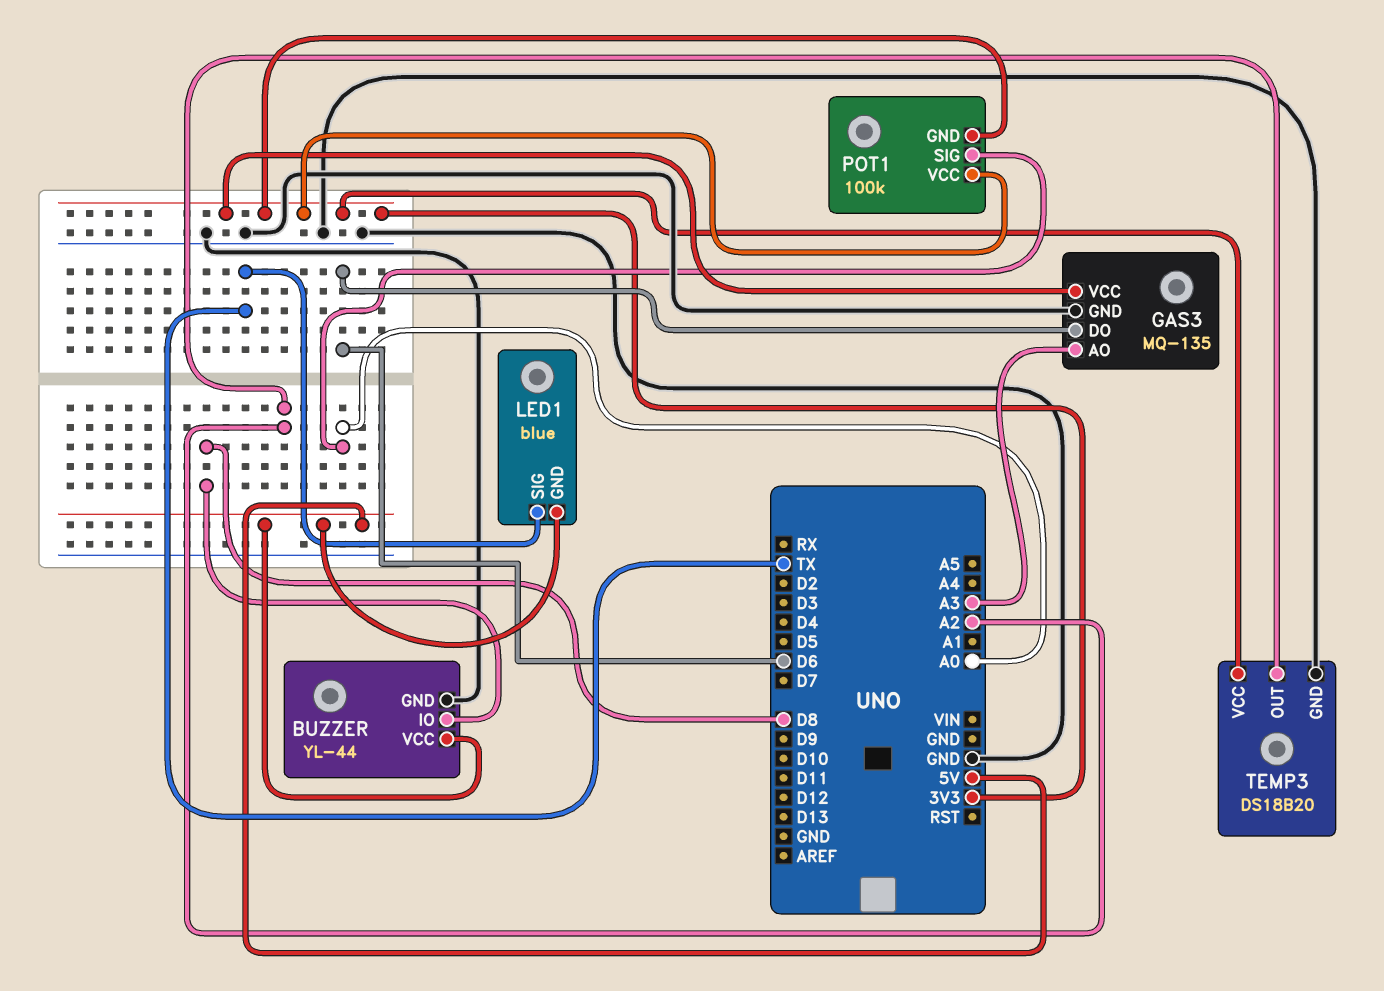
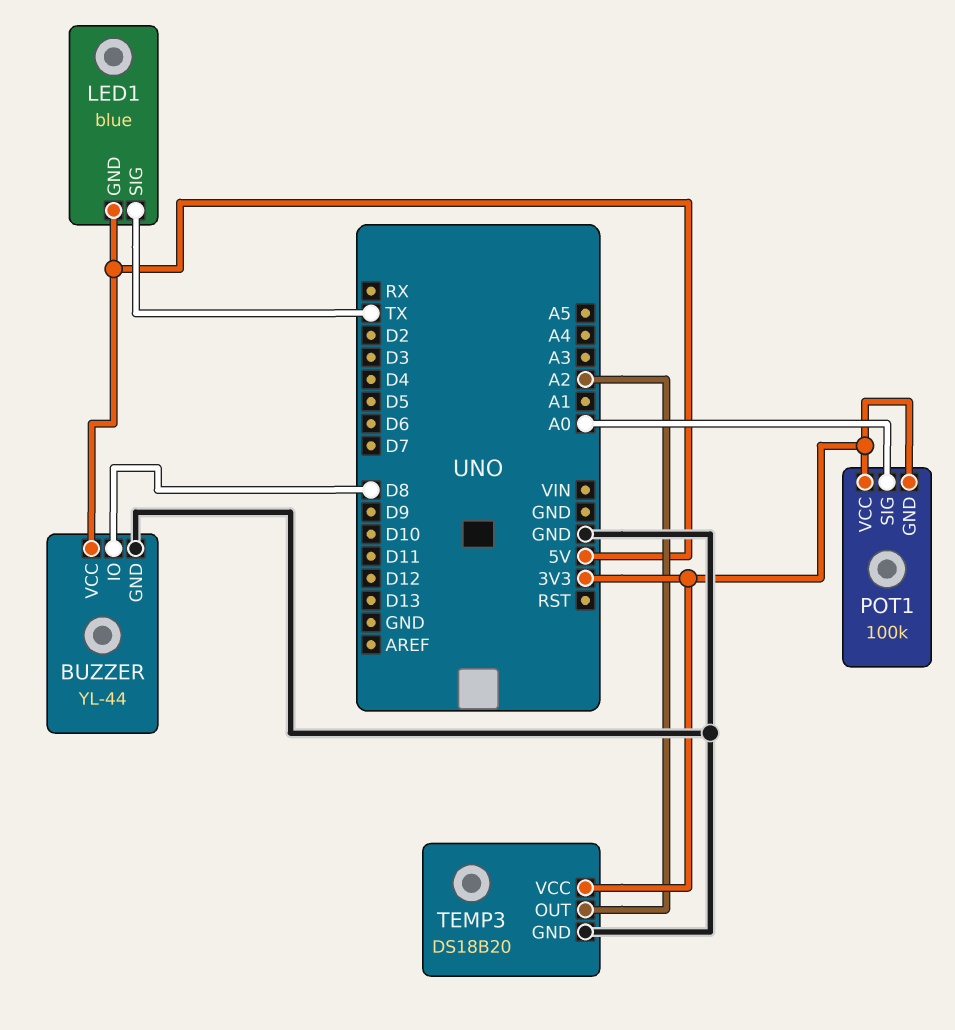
GAS3: MQ-135 -> none
GAS3 pin AO: A3 -> none
GAS3 pin DO: D6 -> none
GAS3 pin GND: GND -> none
GAS3 pin VCC: 3V3 -> none

